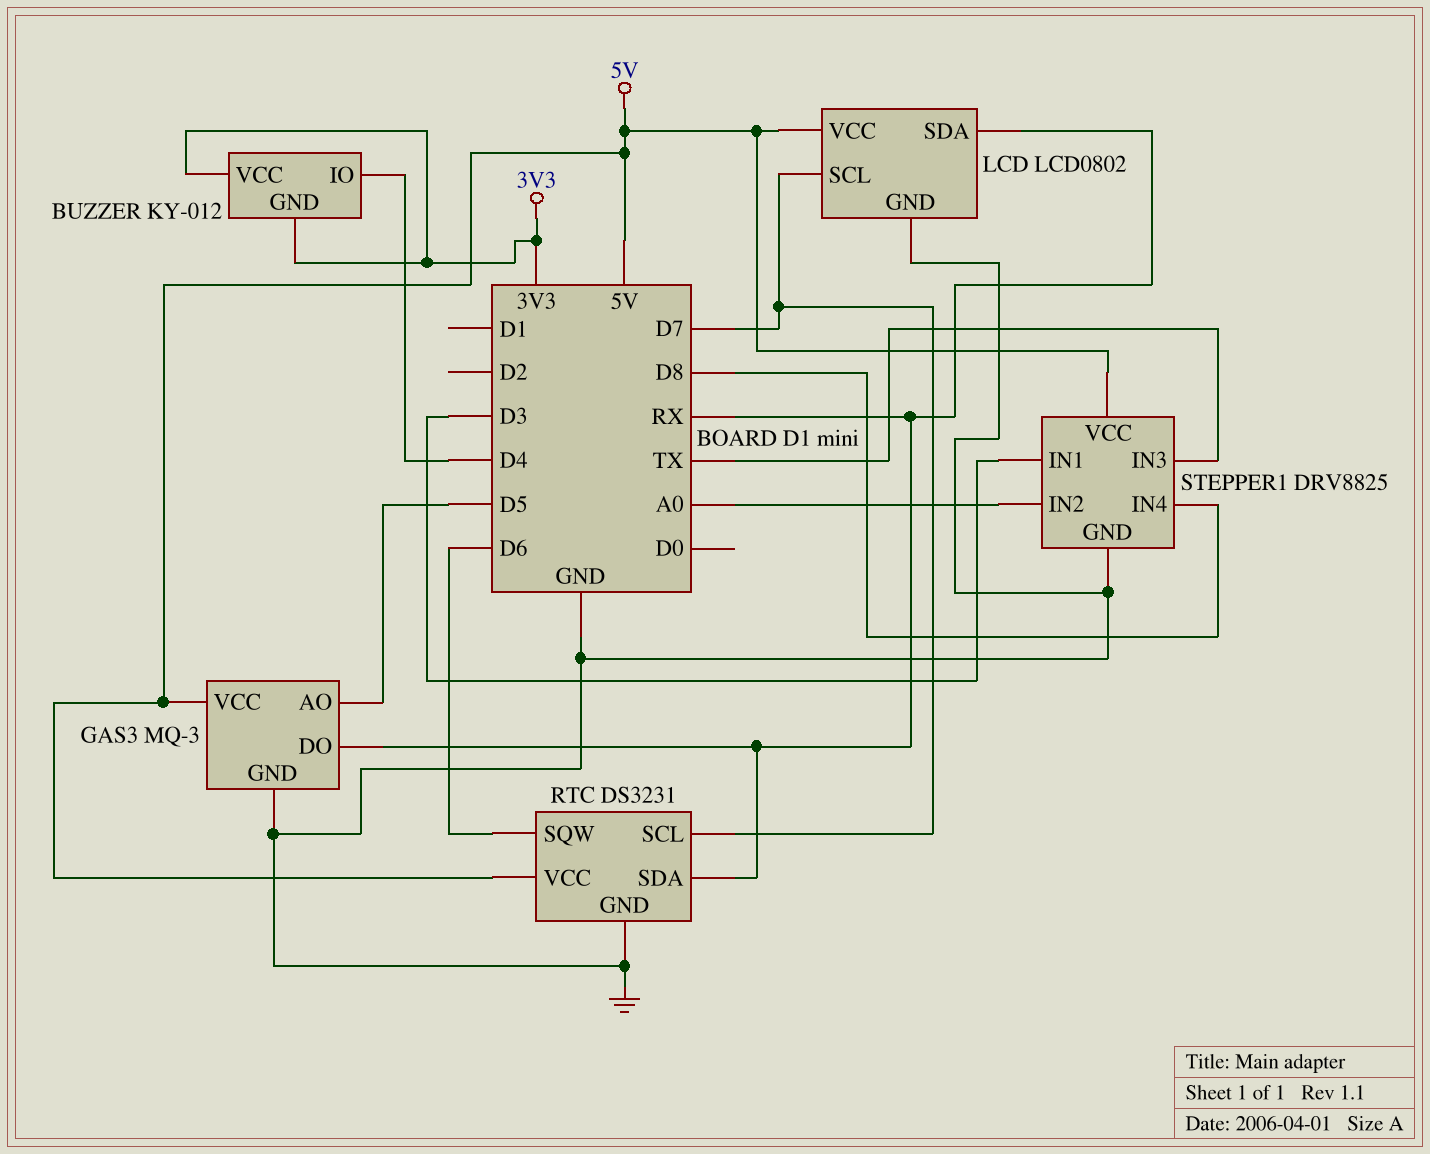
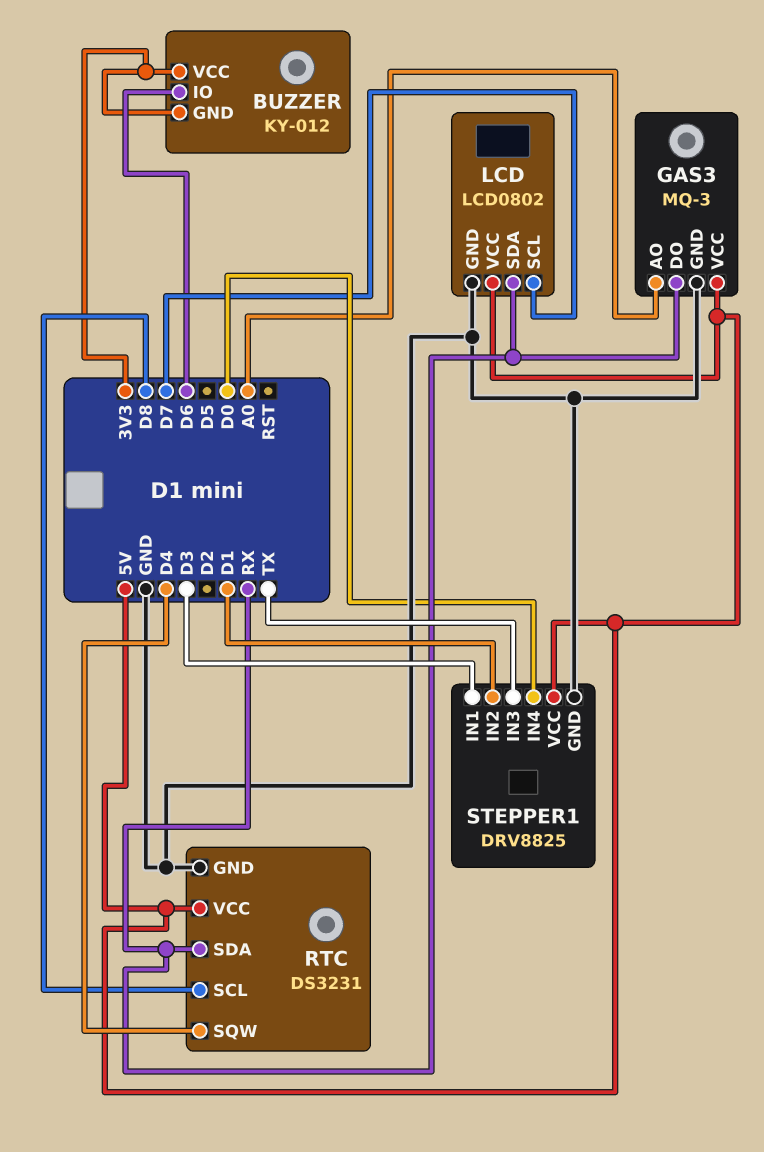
BUZZER pin IO: D4 -> D6
GAS3 pin AO: D5 -> A0
RTC pin SCL: D7 -> D8
RTC pin SQW: D6 -> D4
STEPPER1 pin IN2: A0 -> D1
STEPPER1 pin IN4: D8 -> D0

